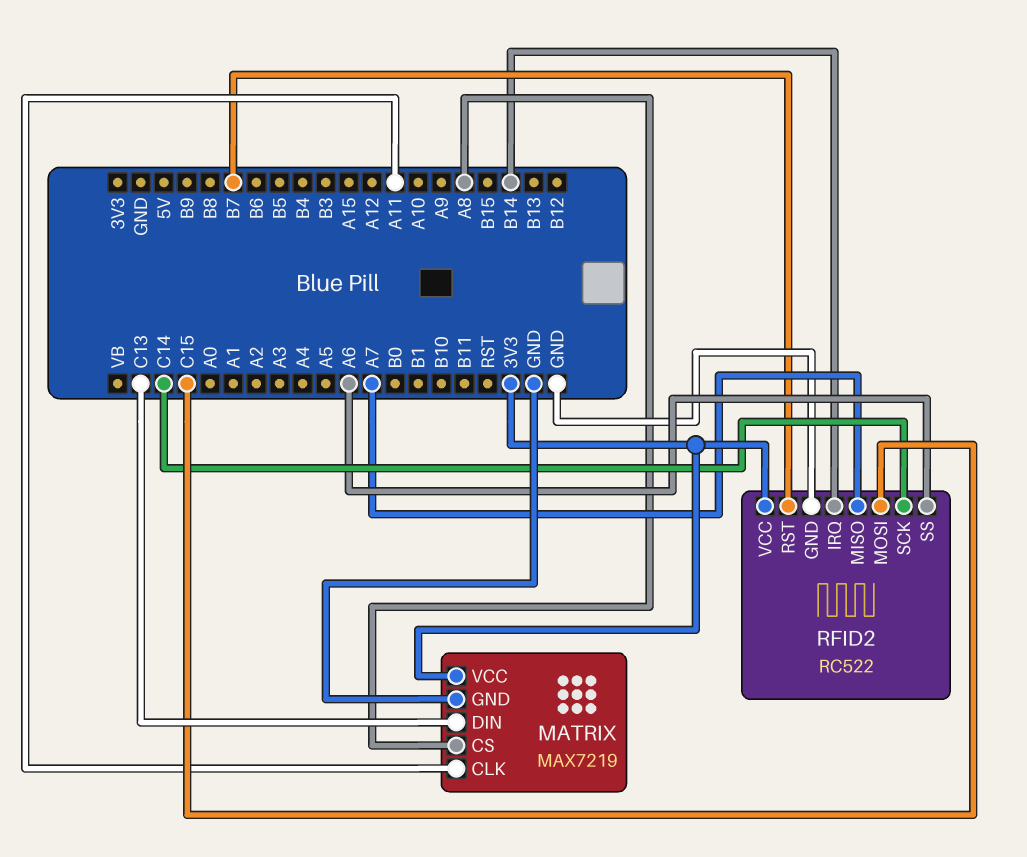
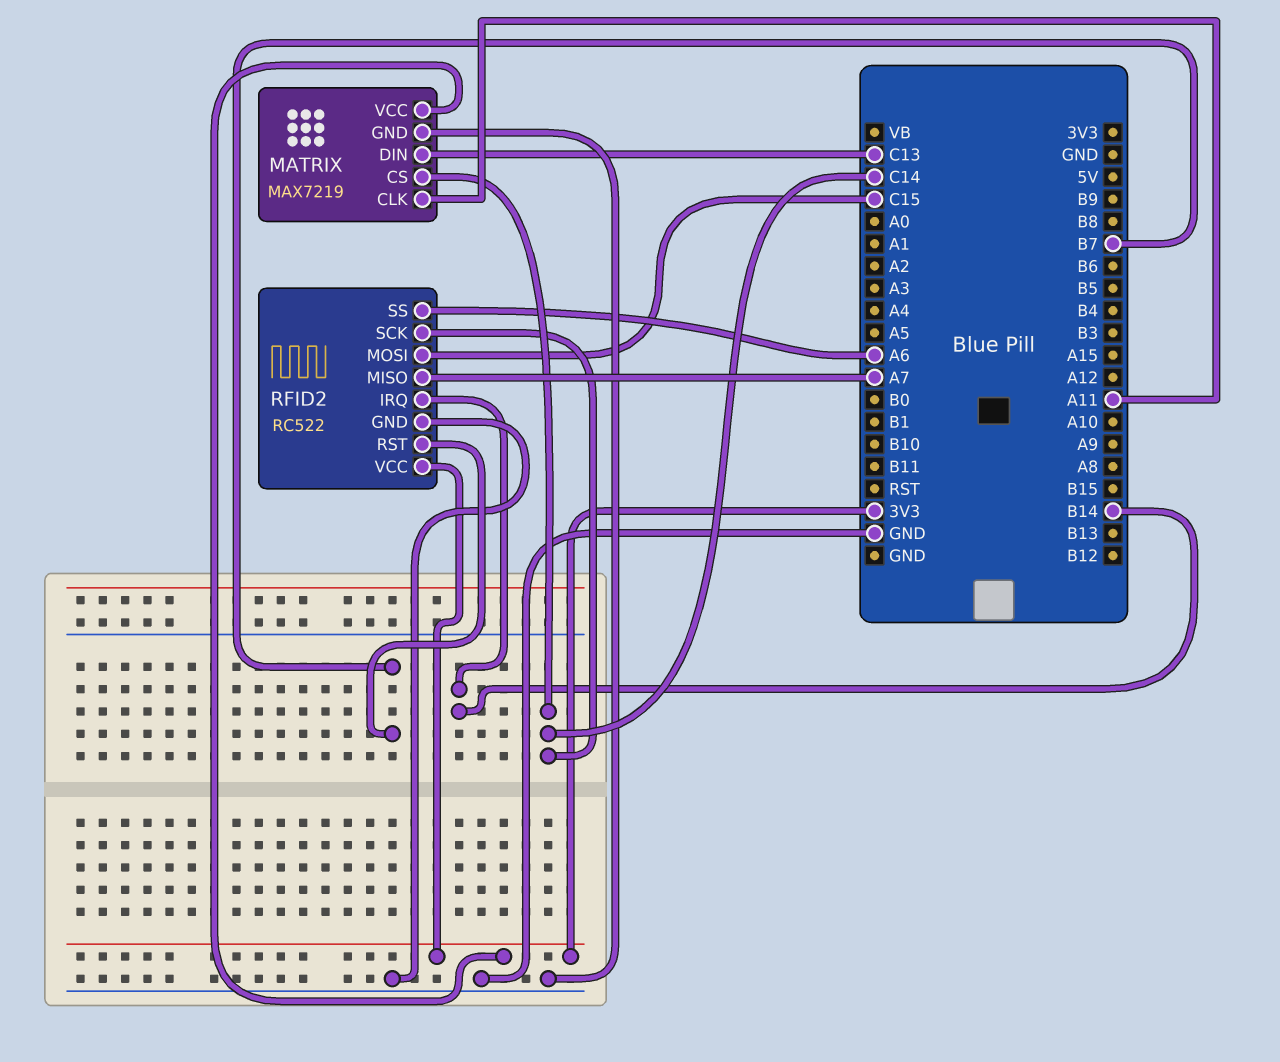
MATRIX pin CS: A8 -> C14

